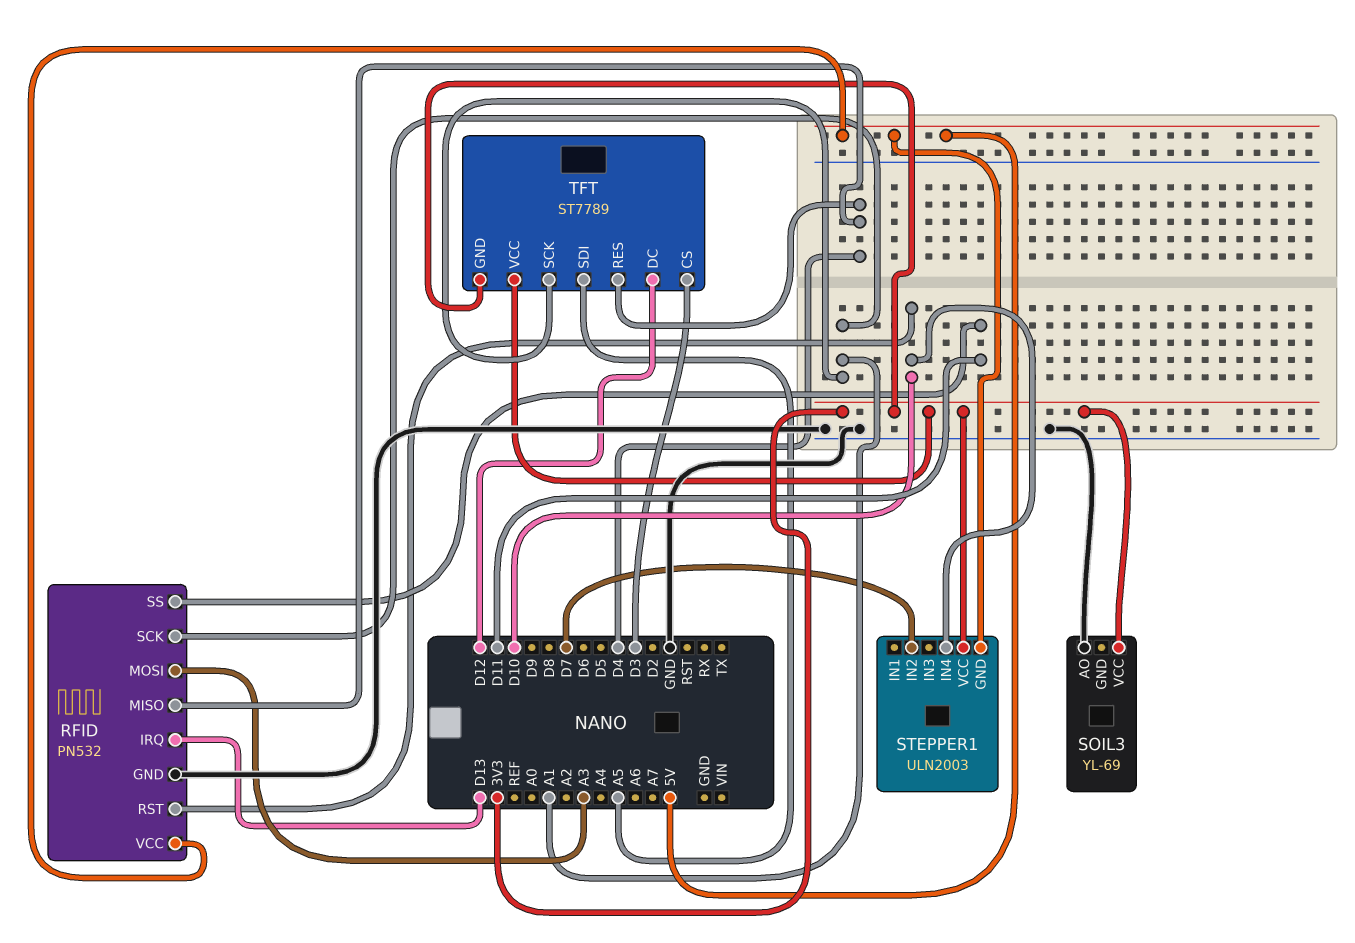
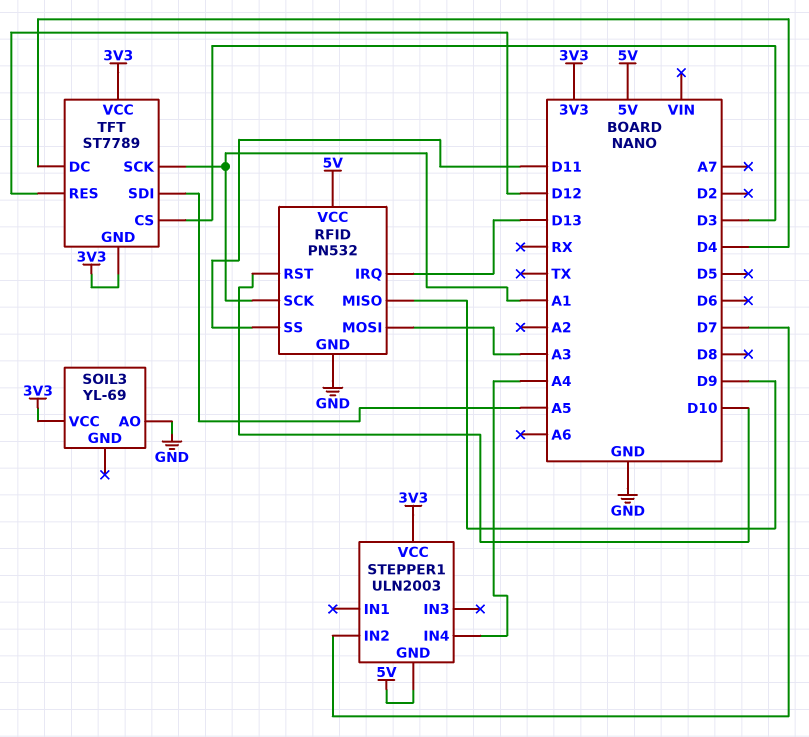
RFID pin MISO: D4 -> D9
STEPPER1 pin IN4: D10 -> A4
TFT pin DC: D12 -> D4
TFT pin RES: D4 -> D12

